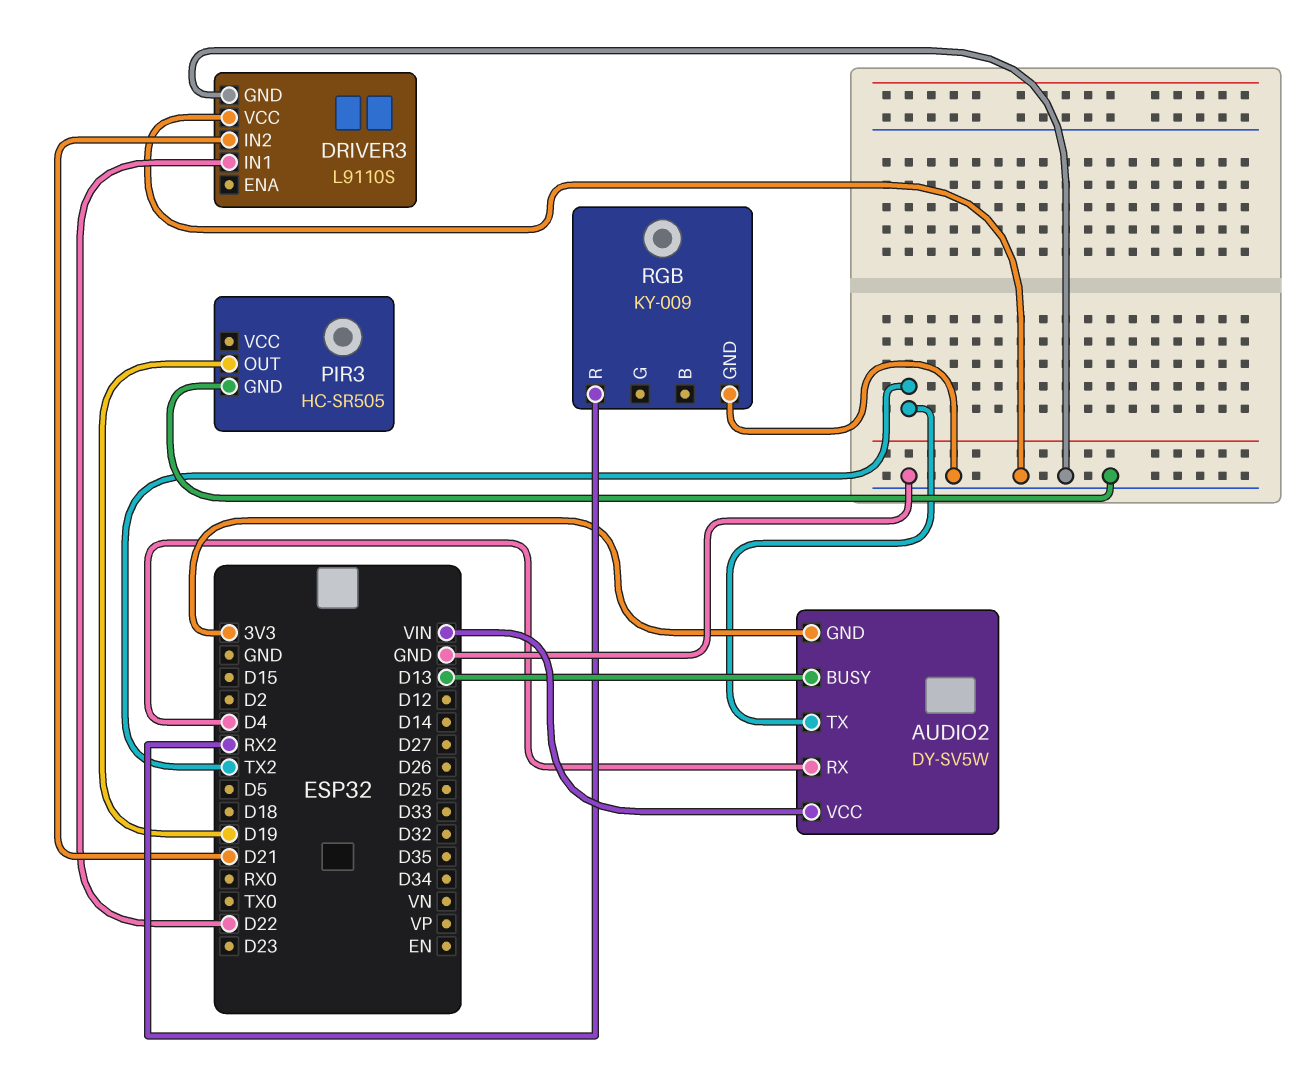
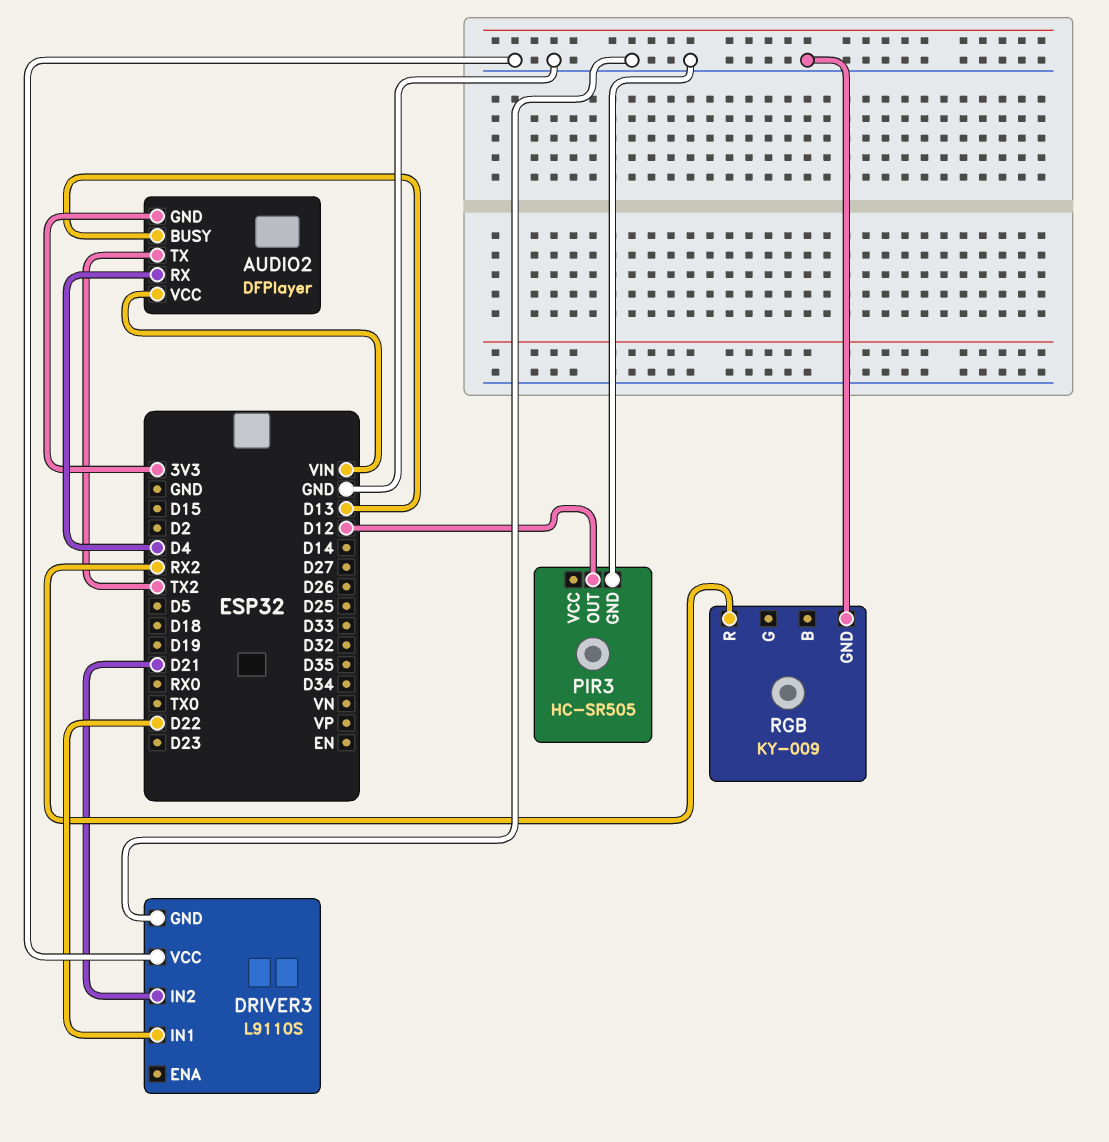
AUDIO2: DY-SV5W -> DFPlayer
PIR3 pin OUT: D19 -> D12

